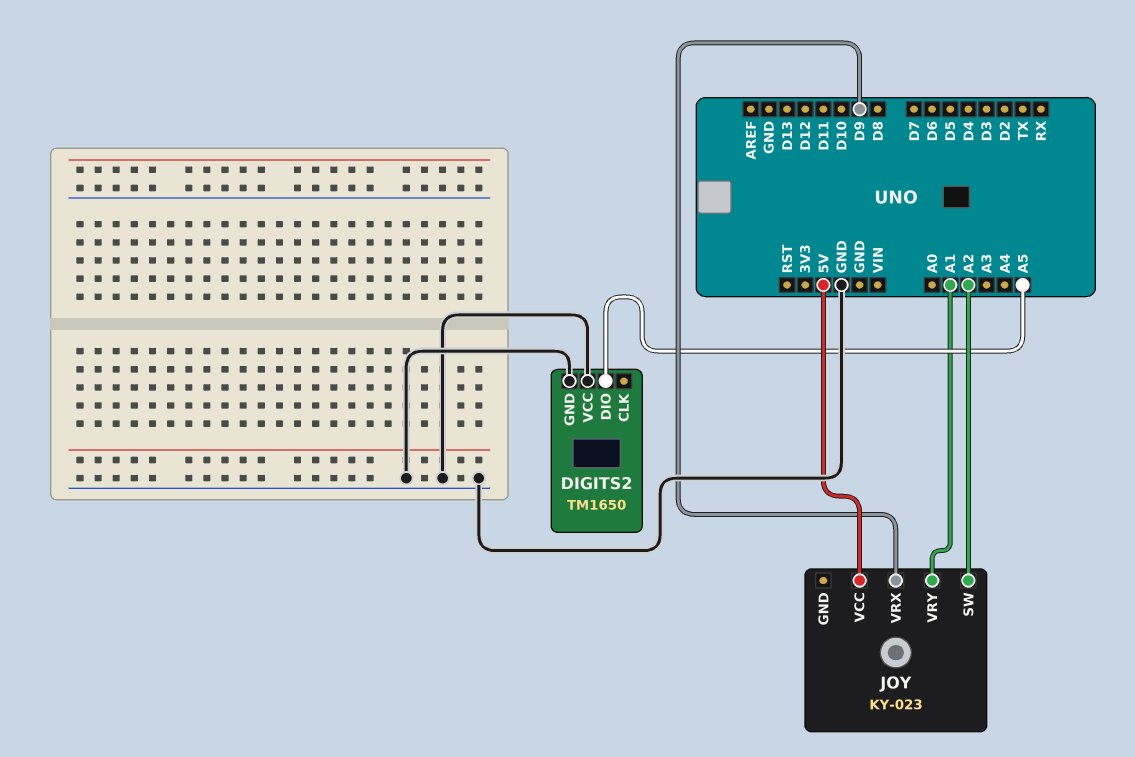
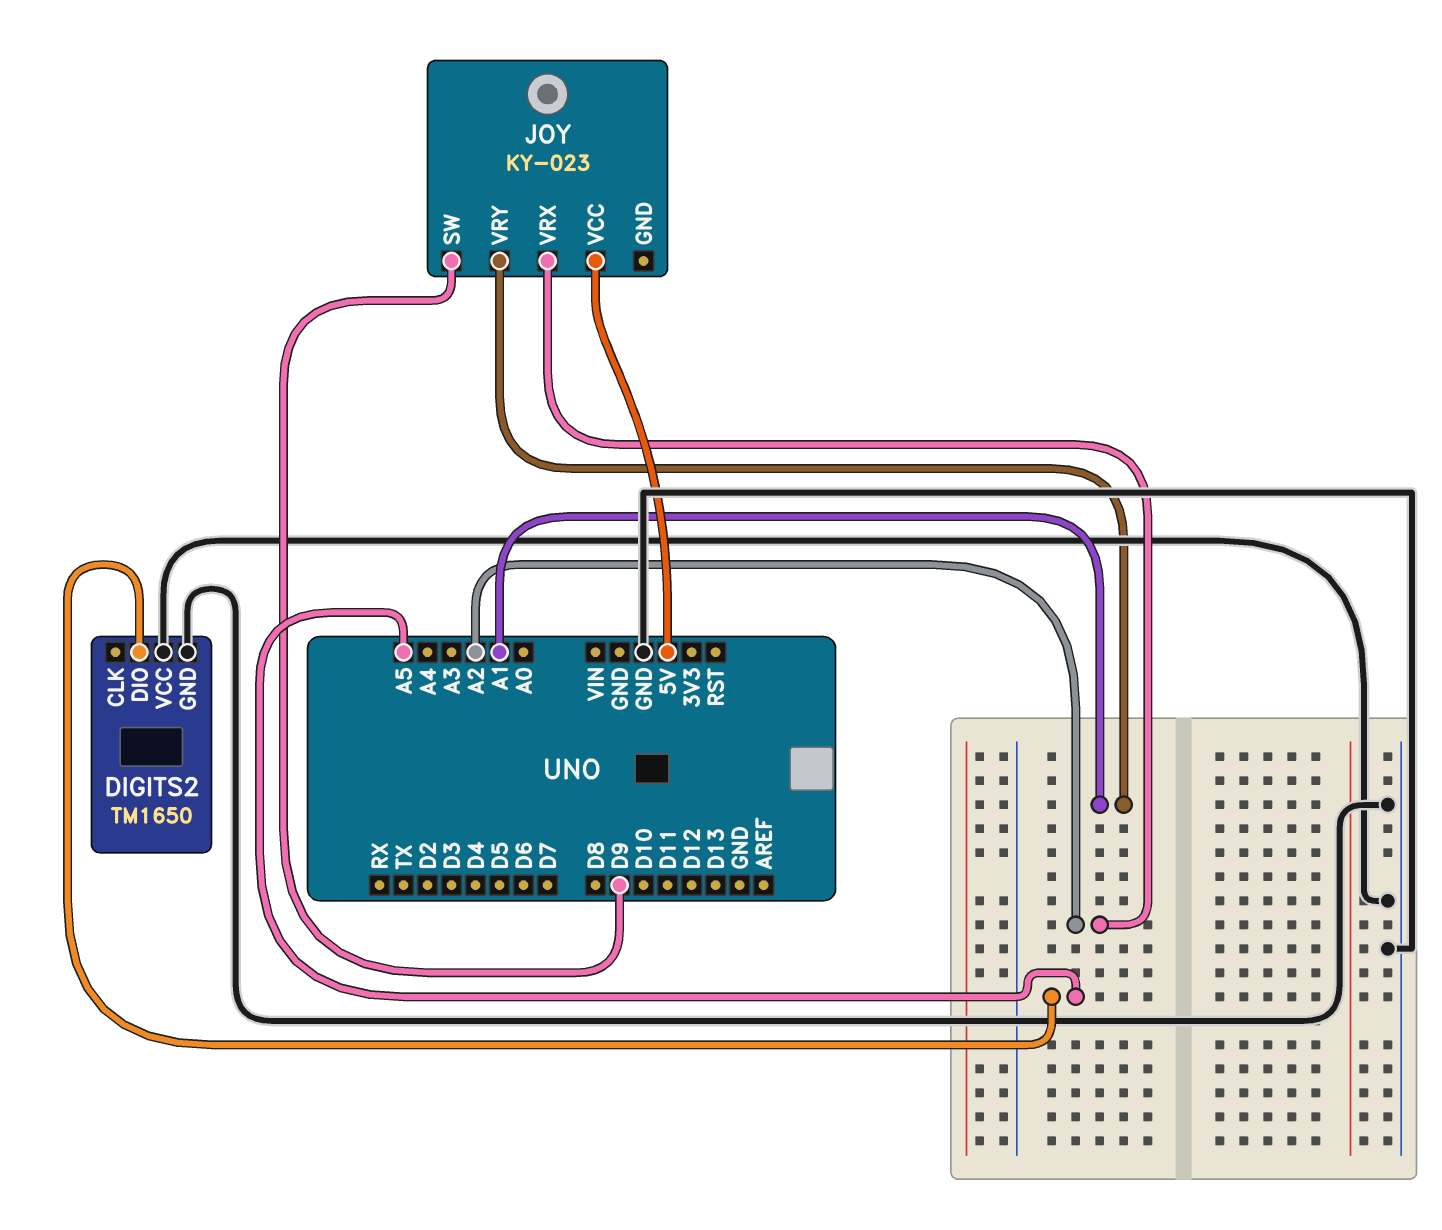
JOY pin SW: A2 -> D9
JOY pin VRX: D9 -> A2

